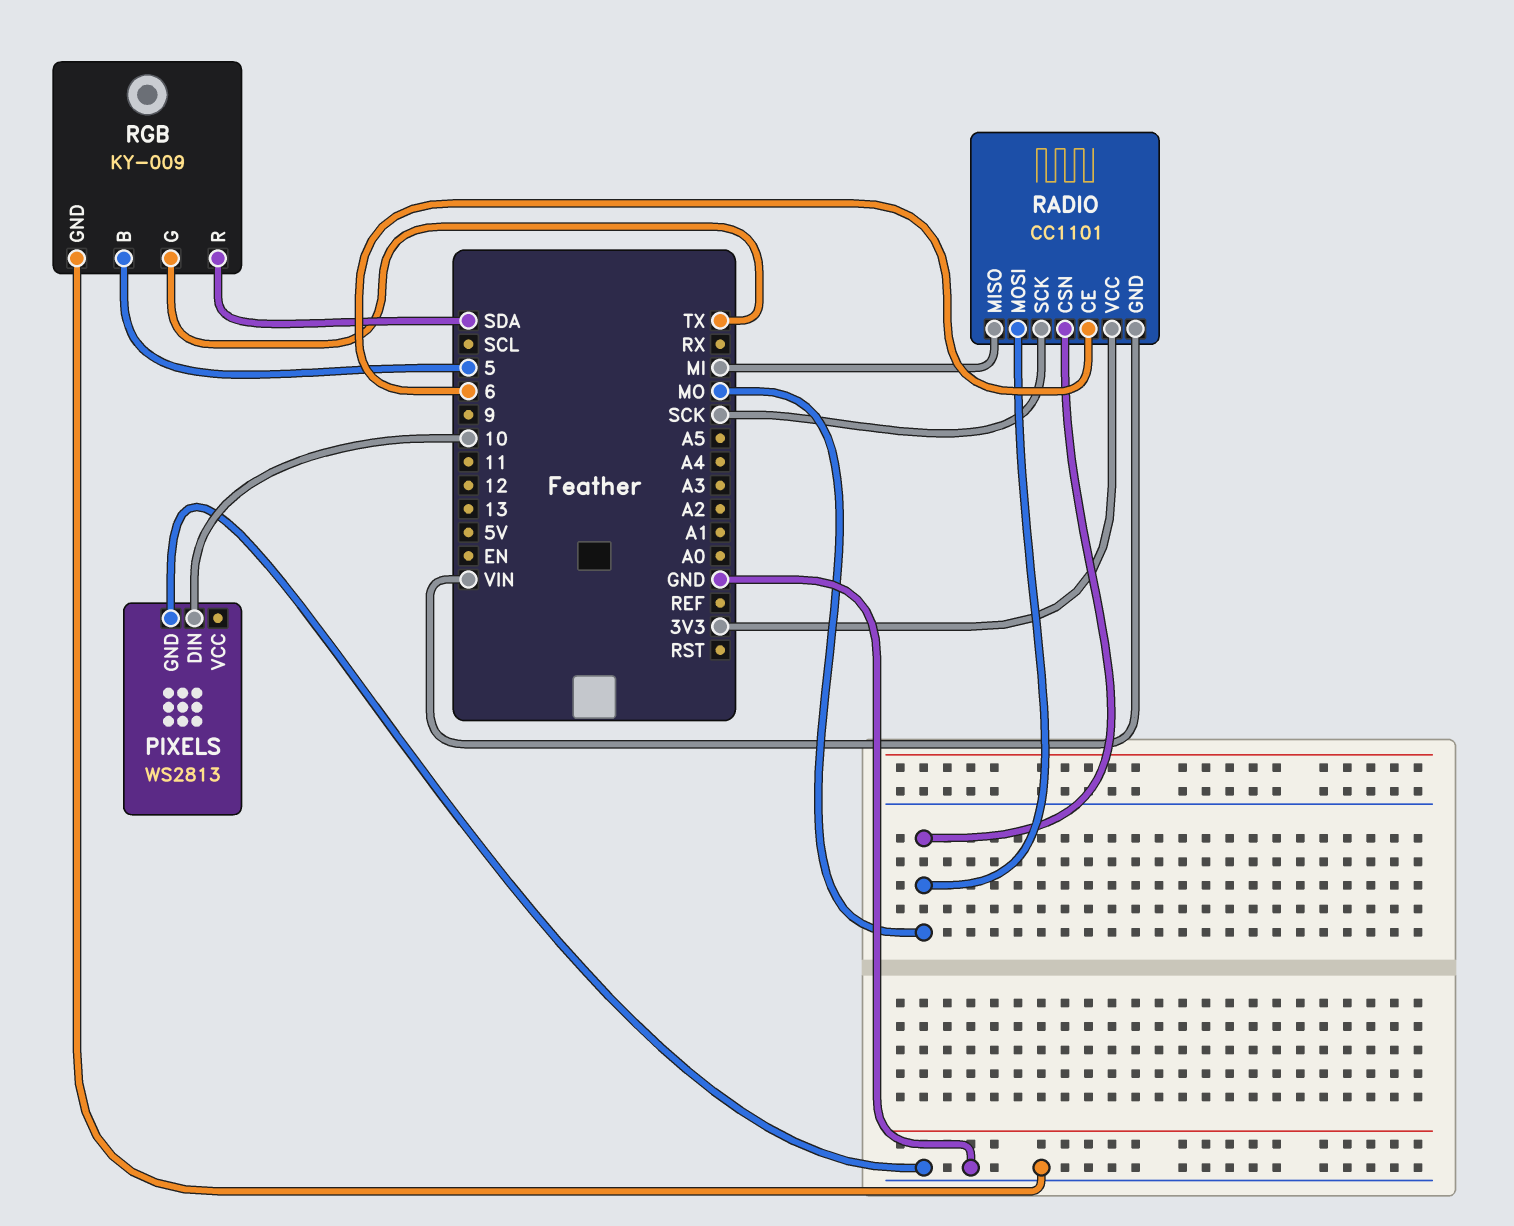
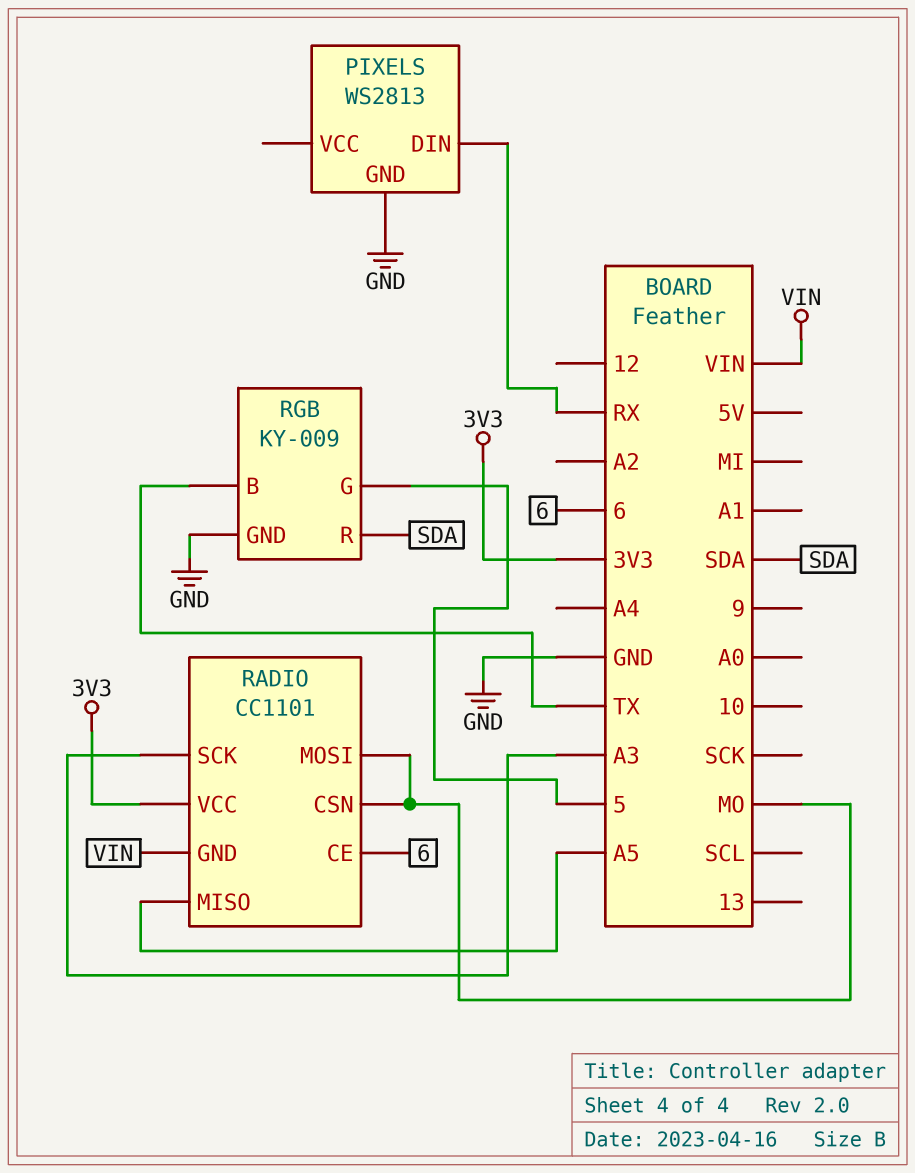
PIXELS pin DIN: 10 -> RX
RADIO pin MISO: MI -> A5
RADIO pin SCK: SCK -> A3
RGB pin B: 5 -> TX
RGB pin G: TX -> 5

